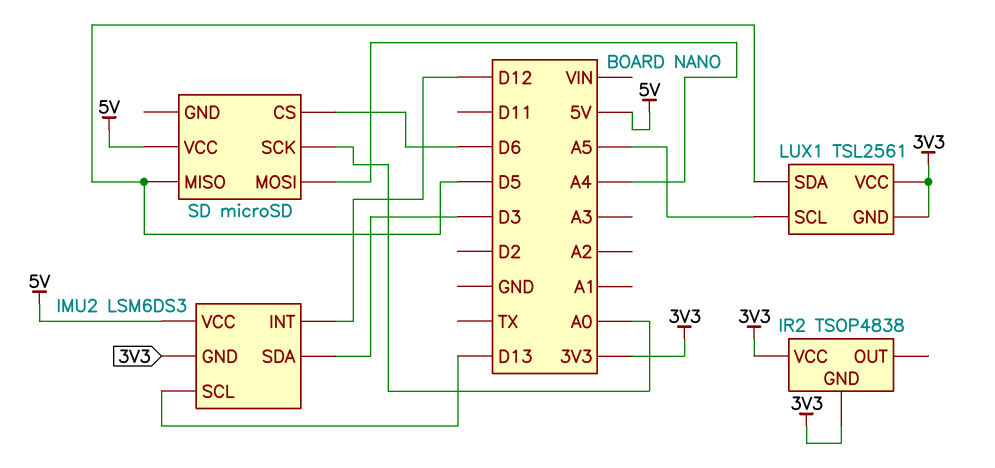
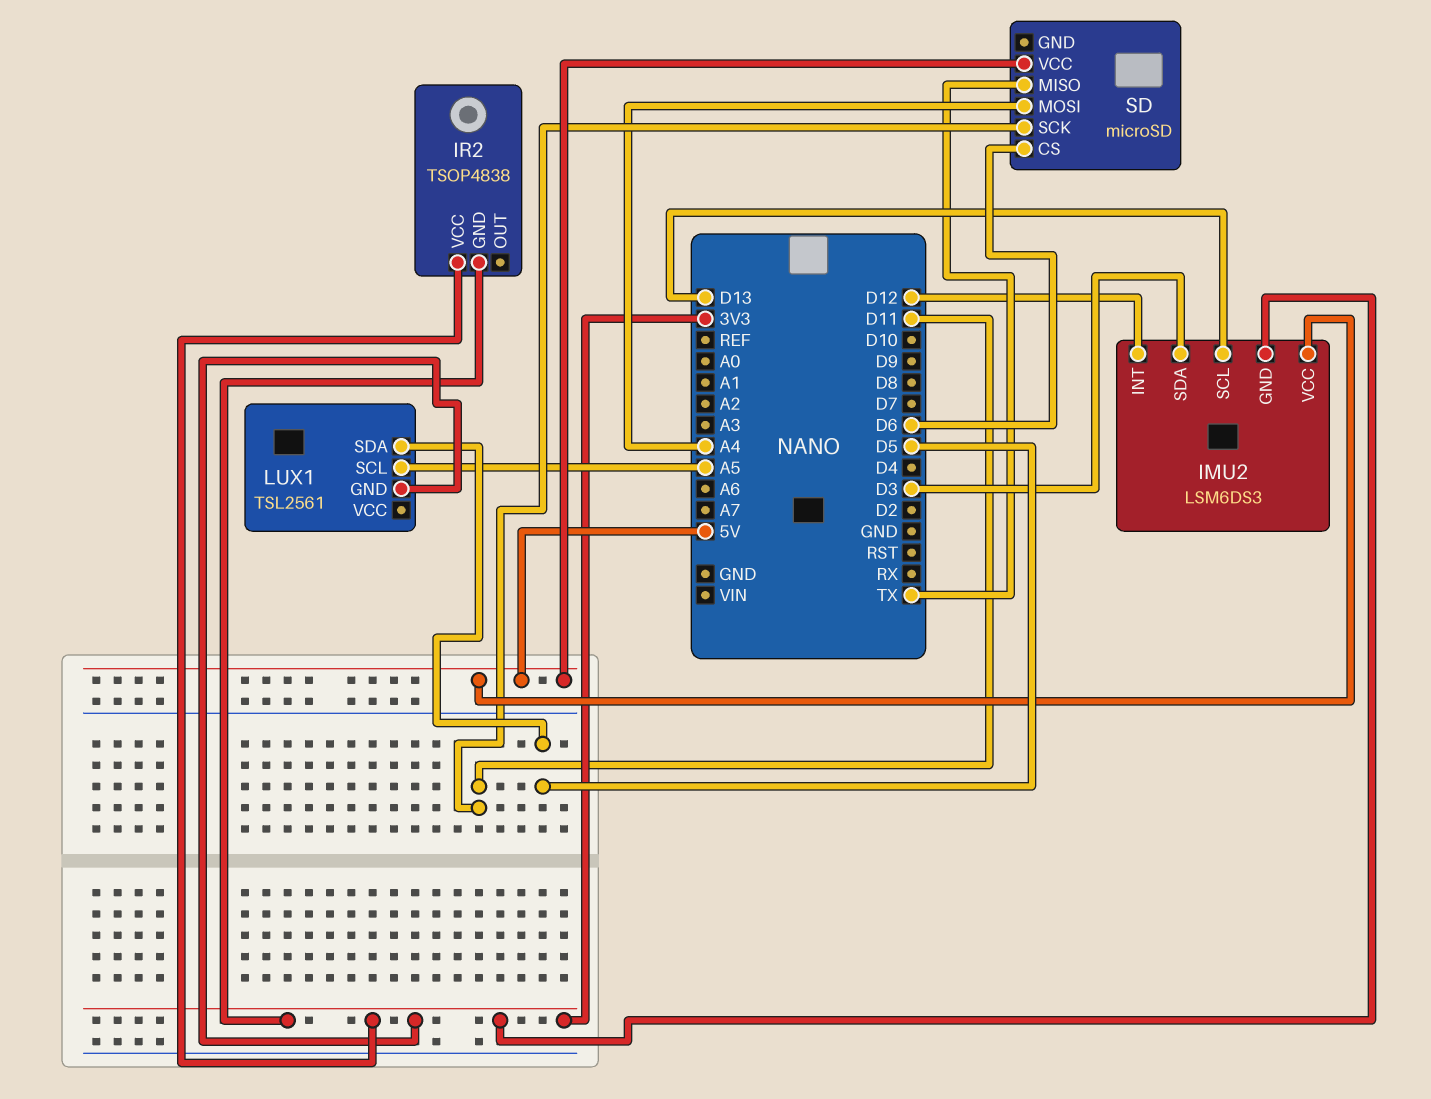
LUX1 pin VCC: 3V3 -> none
SD pin MISO: D5 -> TX
SD pin SCK: A0 -> D11

